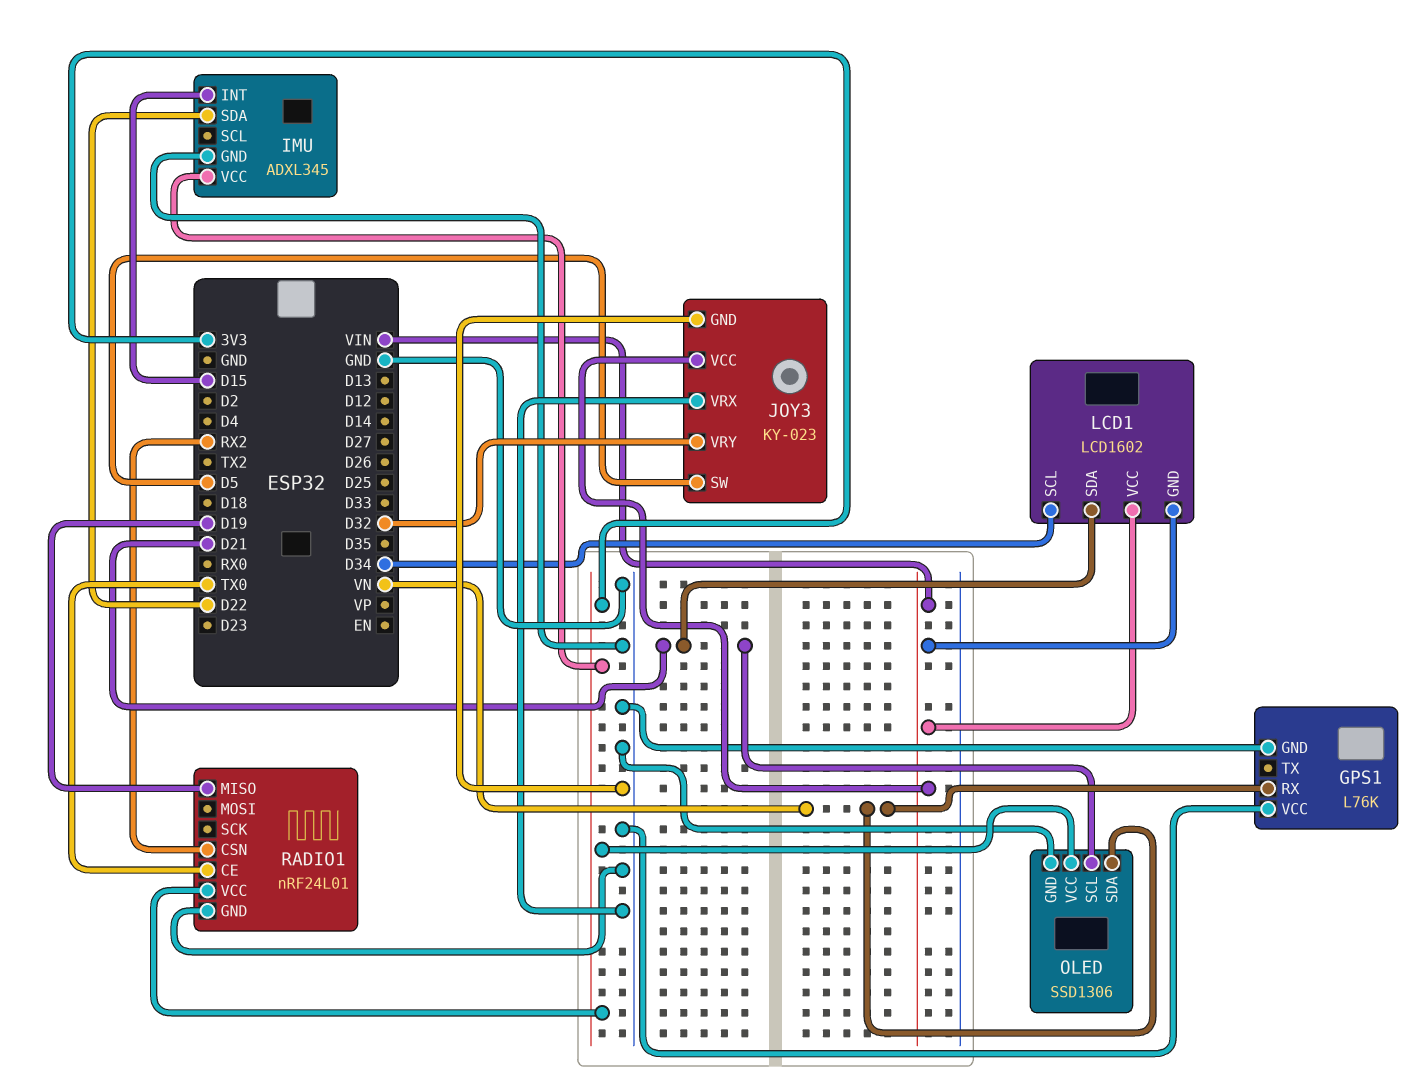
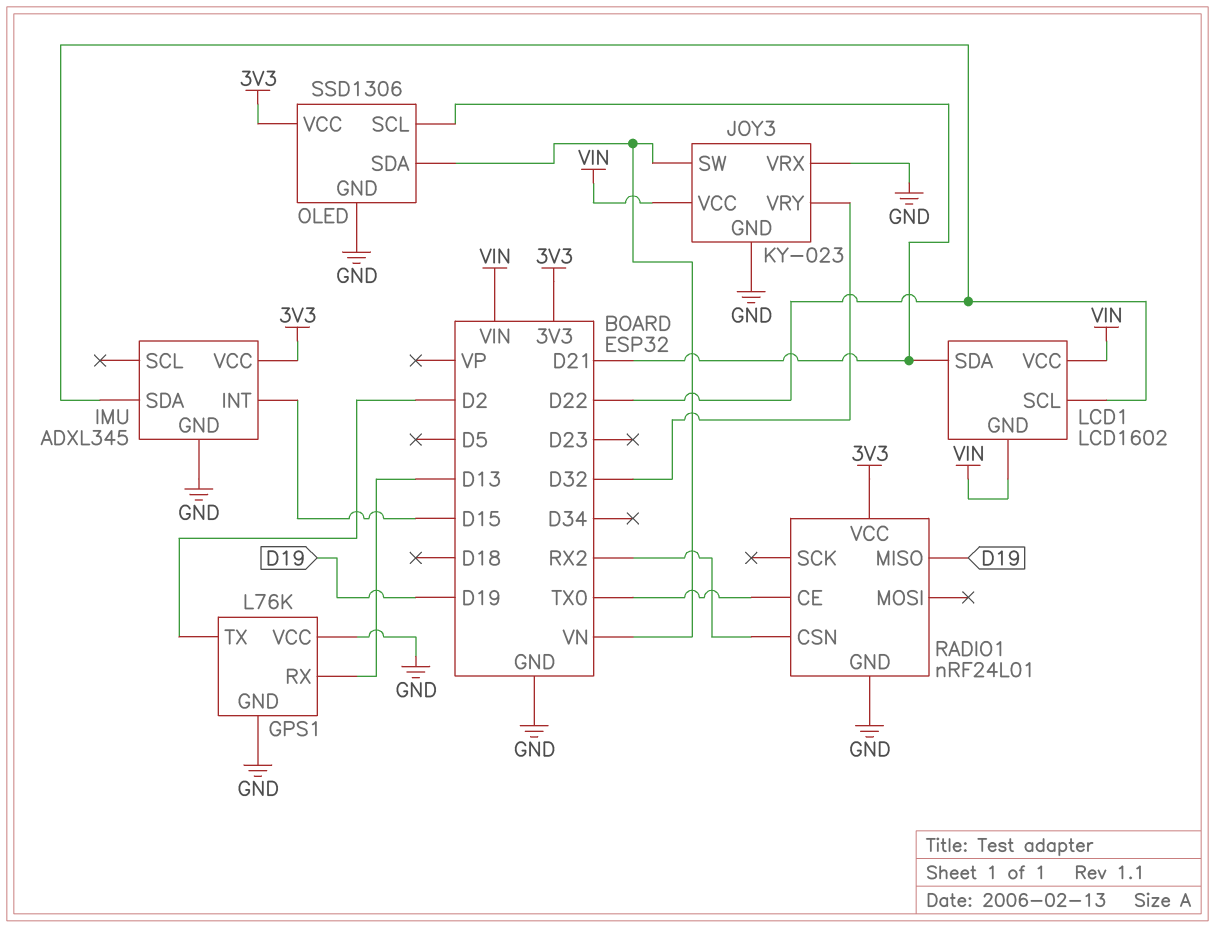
GPS1 pin RX: VN -> D13
GPS1 pin TX: none -> D2
JOY3 pin SW: D5 -> VN
LCD1 pin SCL: D34 -> D22

